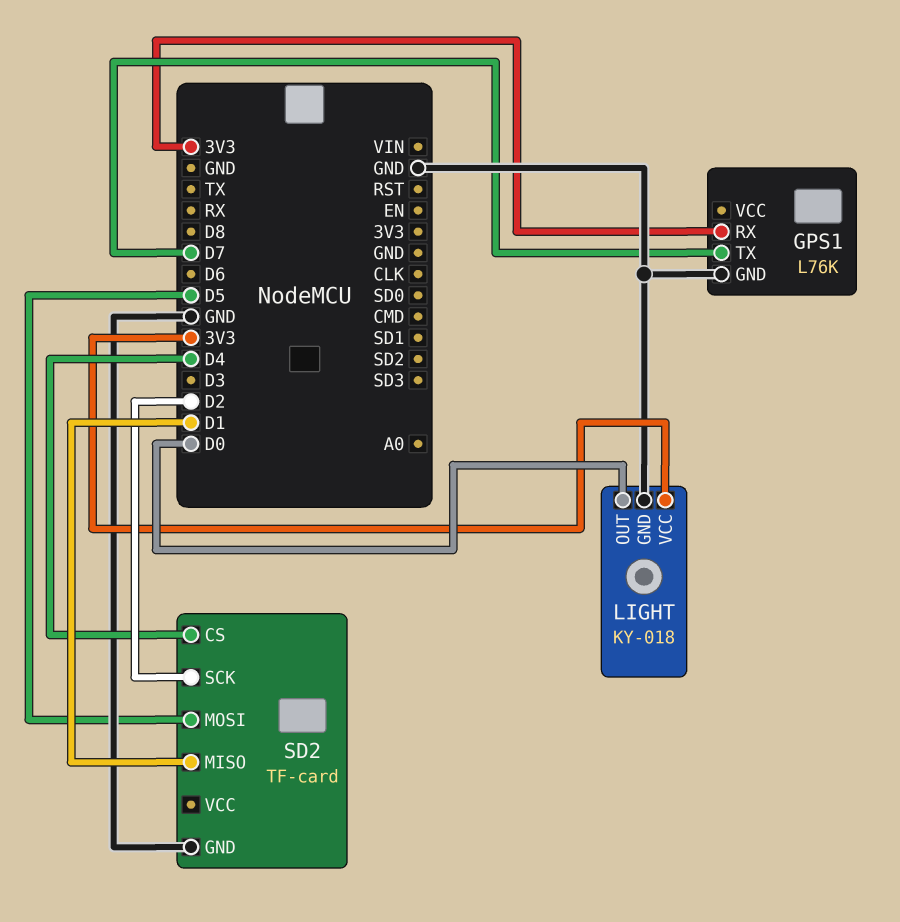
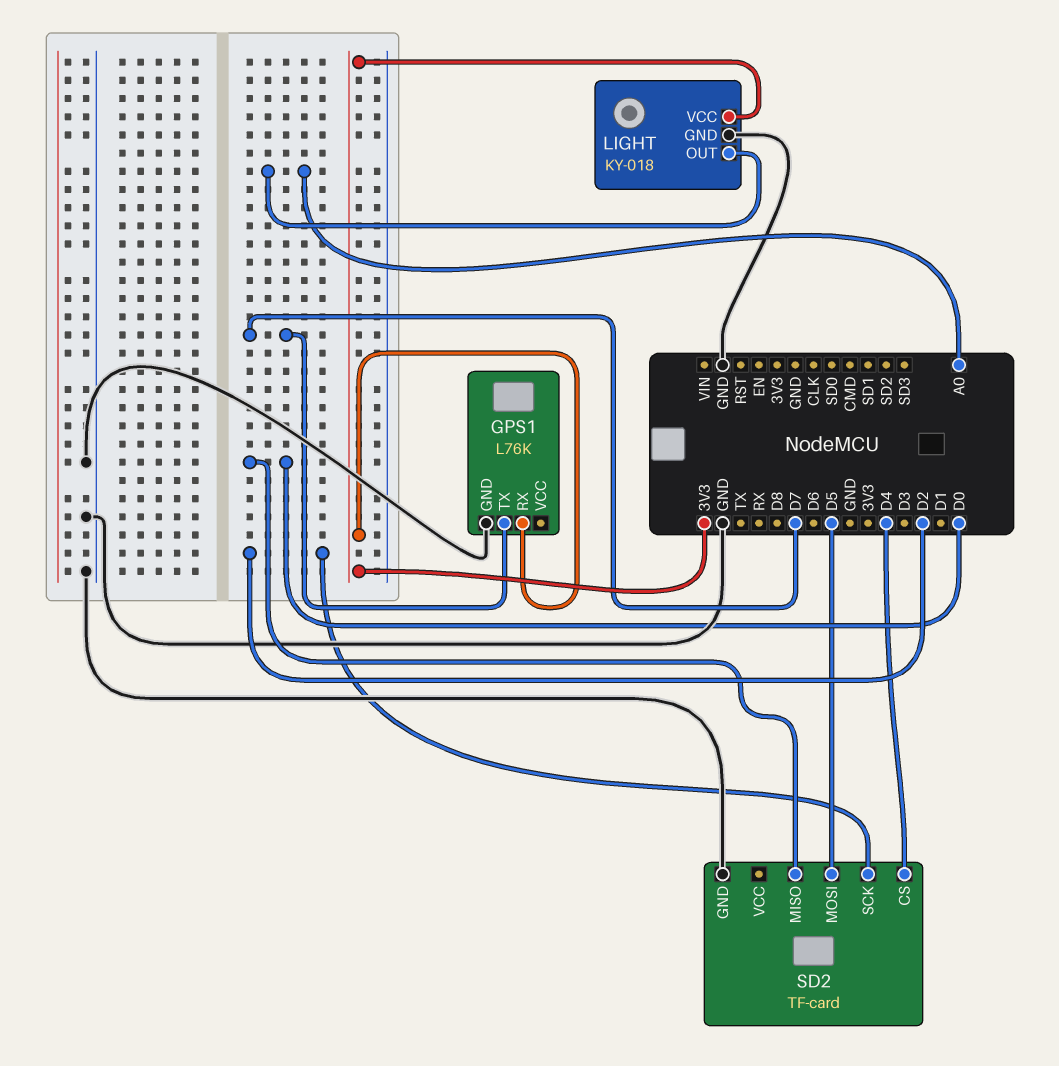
LIGHT pin OUT: D0 -> A0
SD2 pin MISO: D1 -> D0

